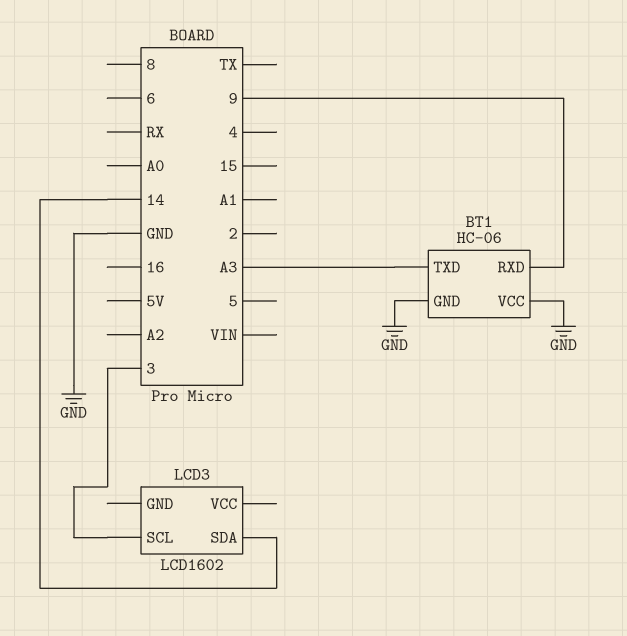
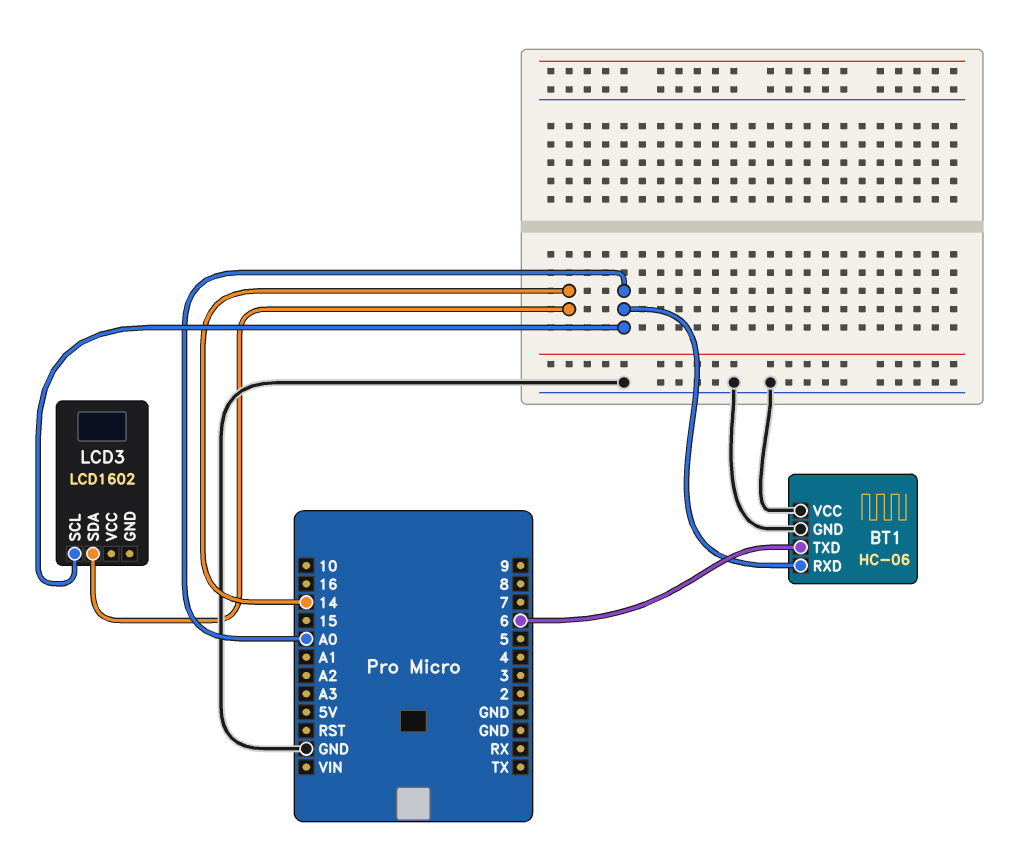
BT1 pin RXD: 9 -> A0
BT1 pin TXD: A3 -> 6
LCD3 pin SCL: 3 -> A0

